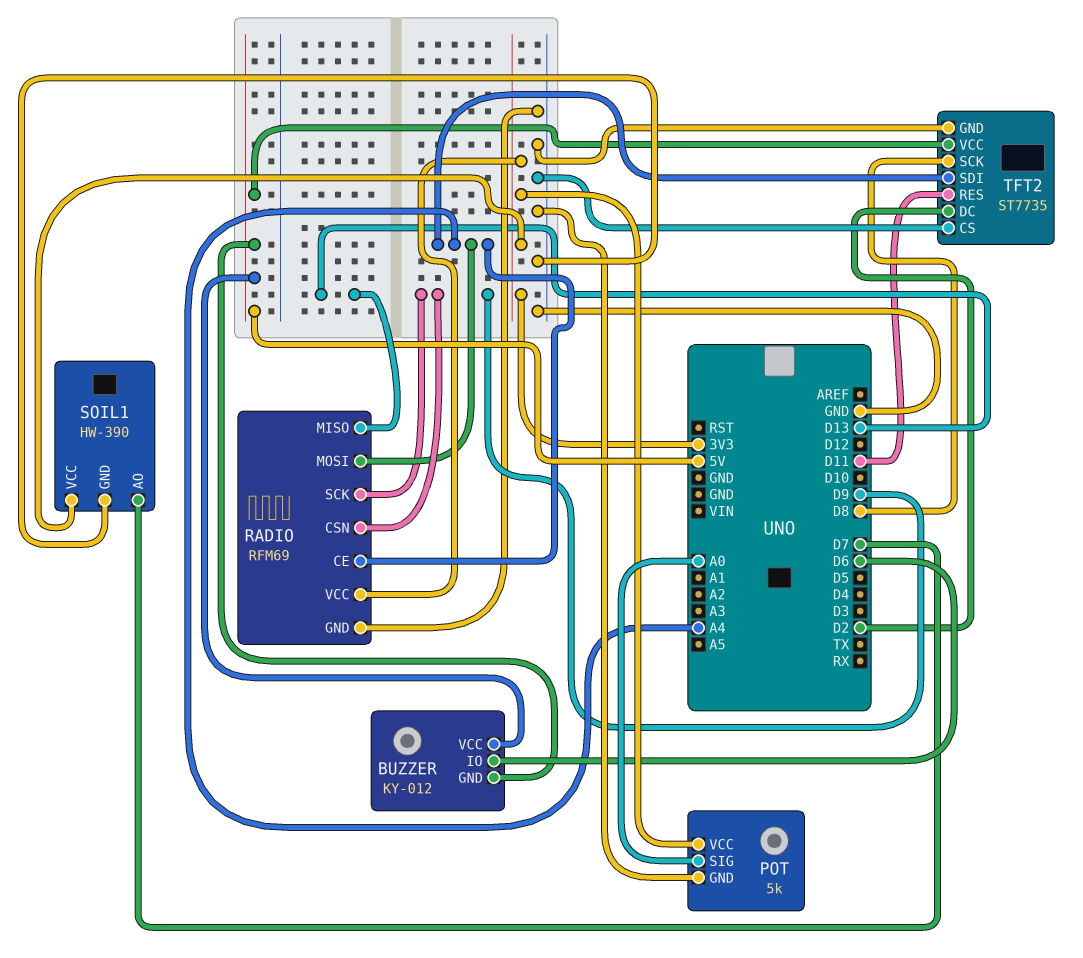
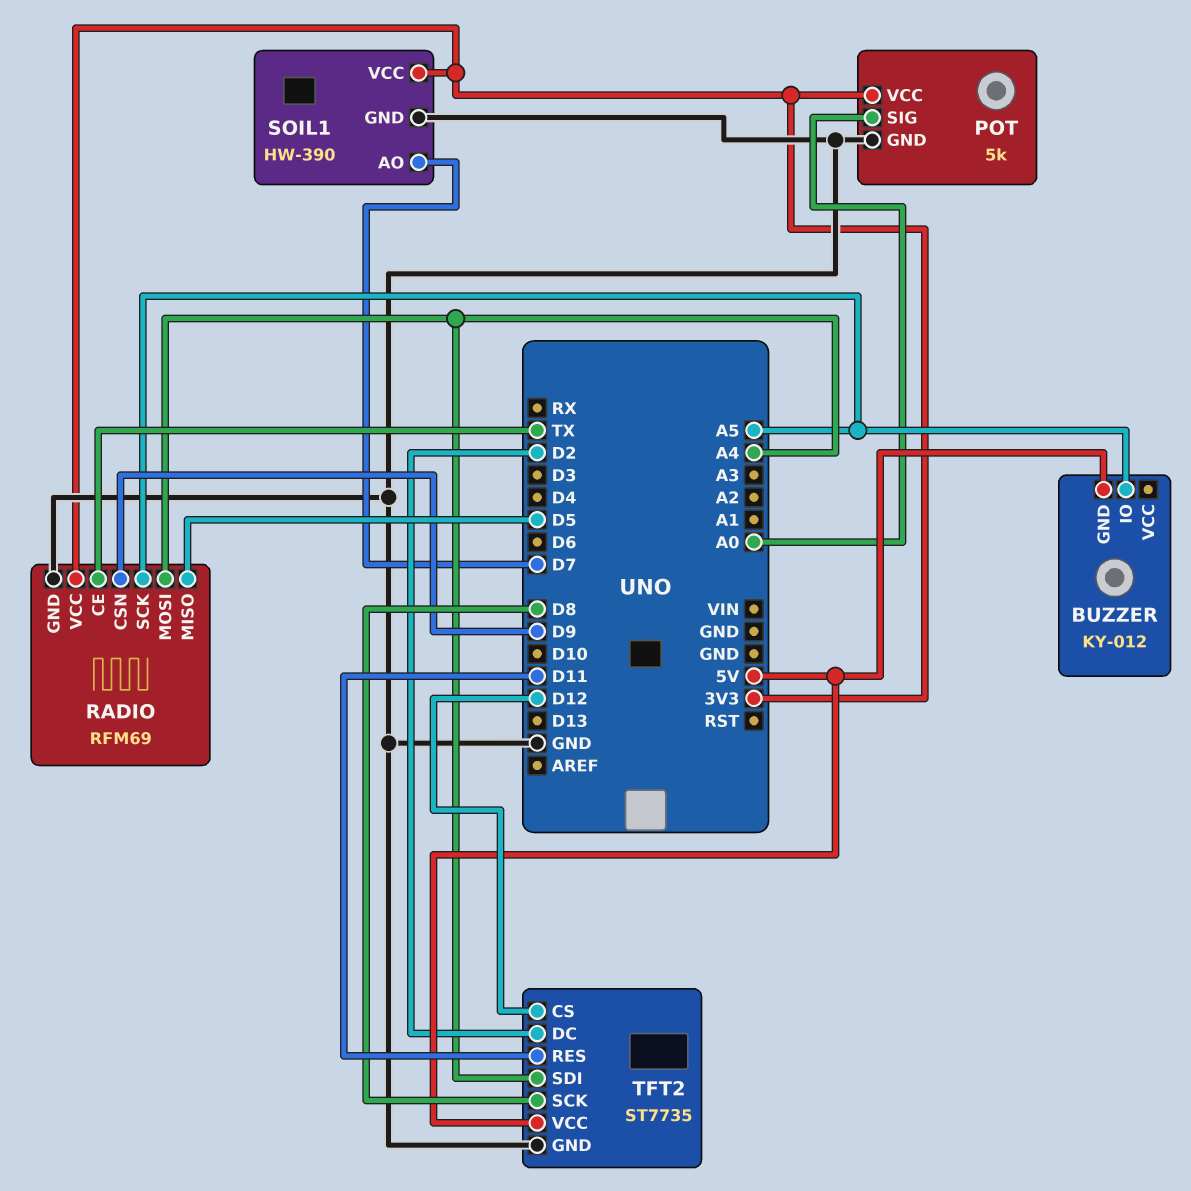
BUZZER pin IO: D6 -> A5
BUZZER pin VCC: 5V -> none
RADIO pin CE: A4 -> TX
RADIO pin MISO: D13 -> D5
RADIO pin SCK: D9 -> A5
TFT2 pin CS: GND -> D12

